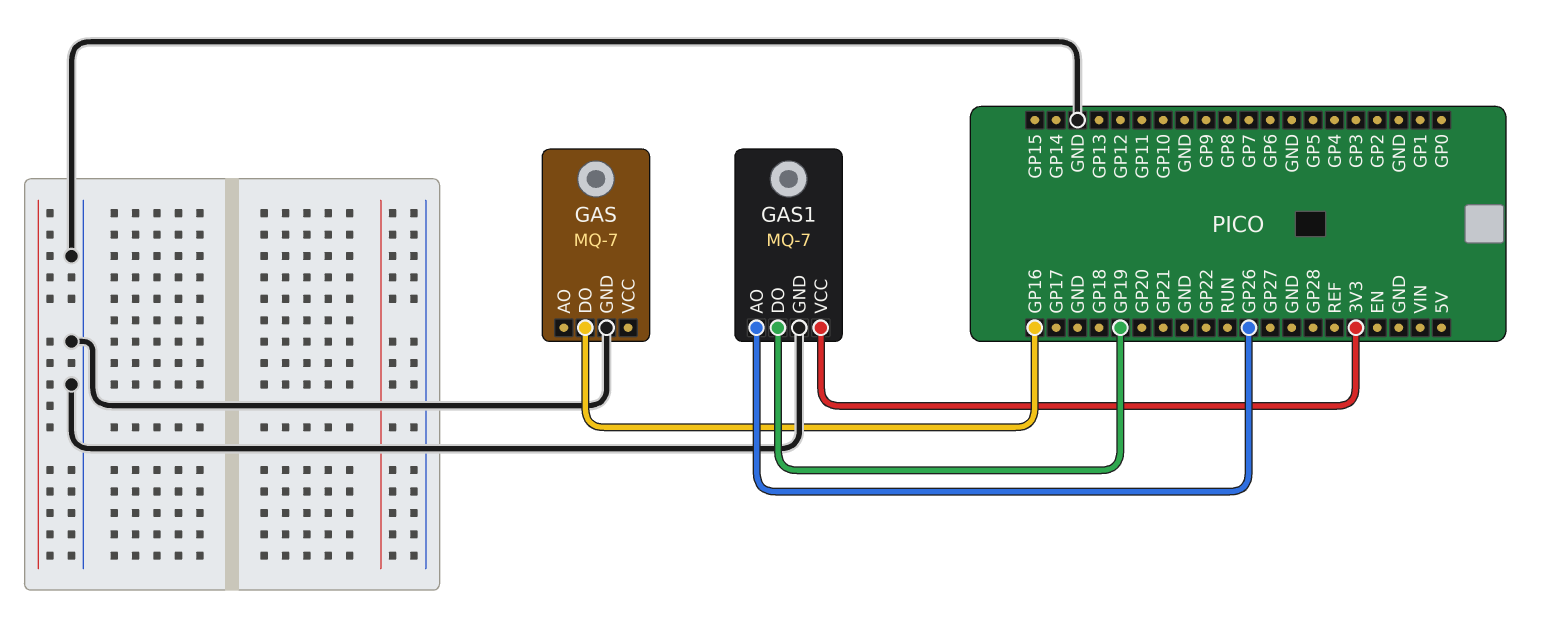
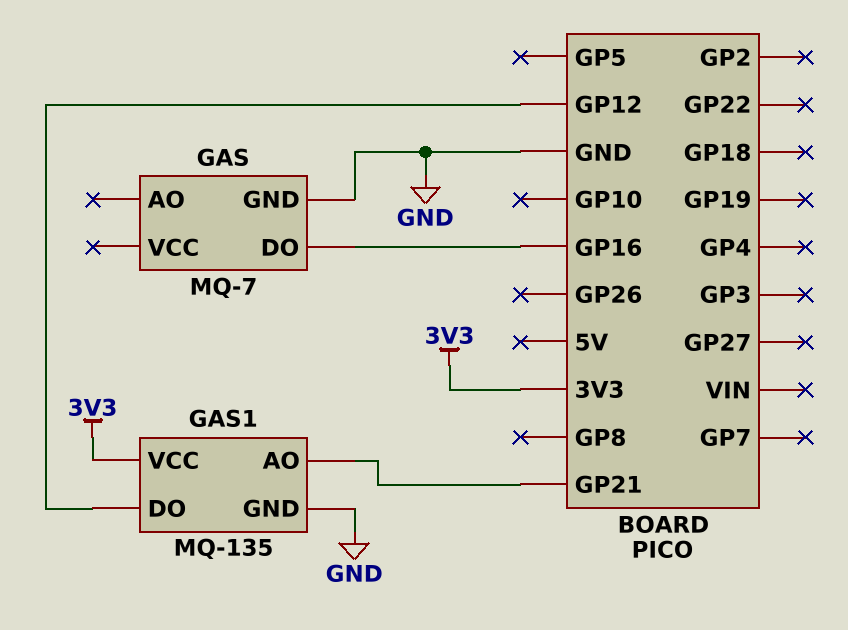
GAS1: MQ-7 -> MQ-135
GAS1 pin AO: GP26 -> GP21
GAS1 pin DO: GP19 -> GP12

